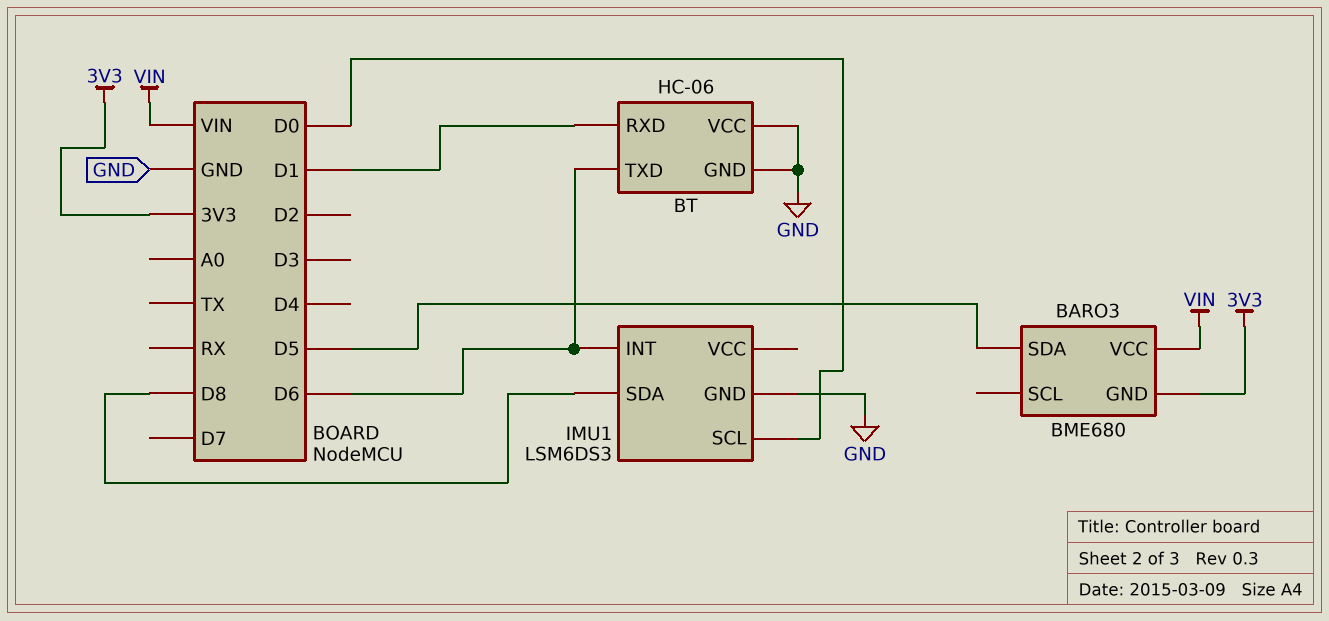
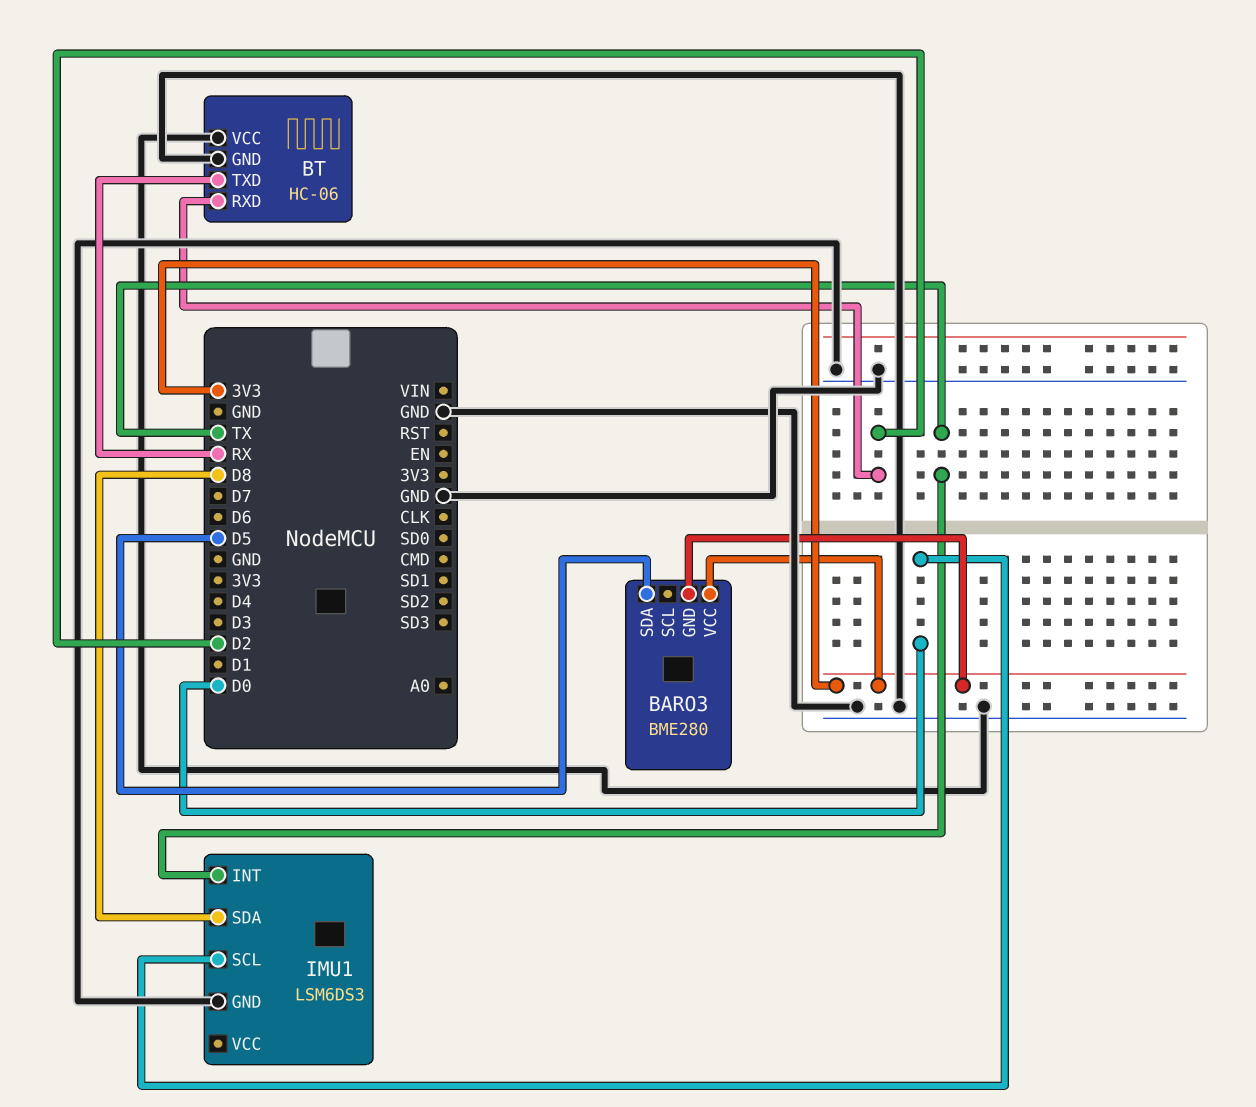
BARO3: BME680 -> BME280
BARO3 pin VCC: VIN -> 3V3
BT pin RXD: D1 -> D2
BT pin TXD: D6 -> RX
IMU1 pin INT: D6 -> TX

